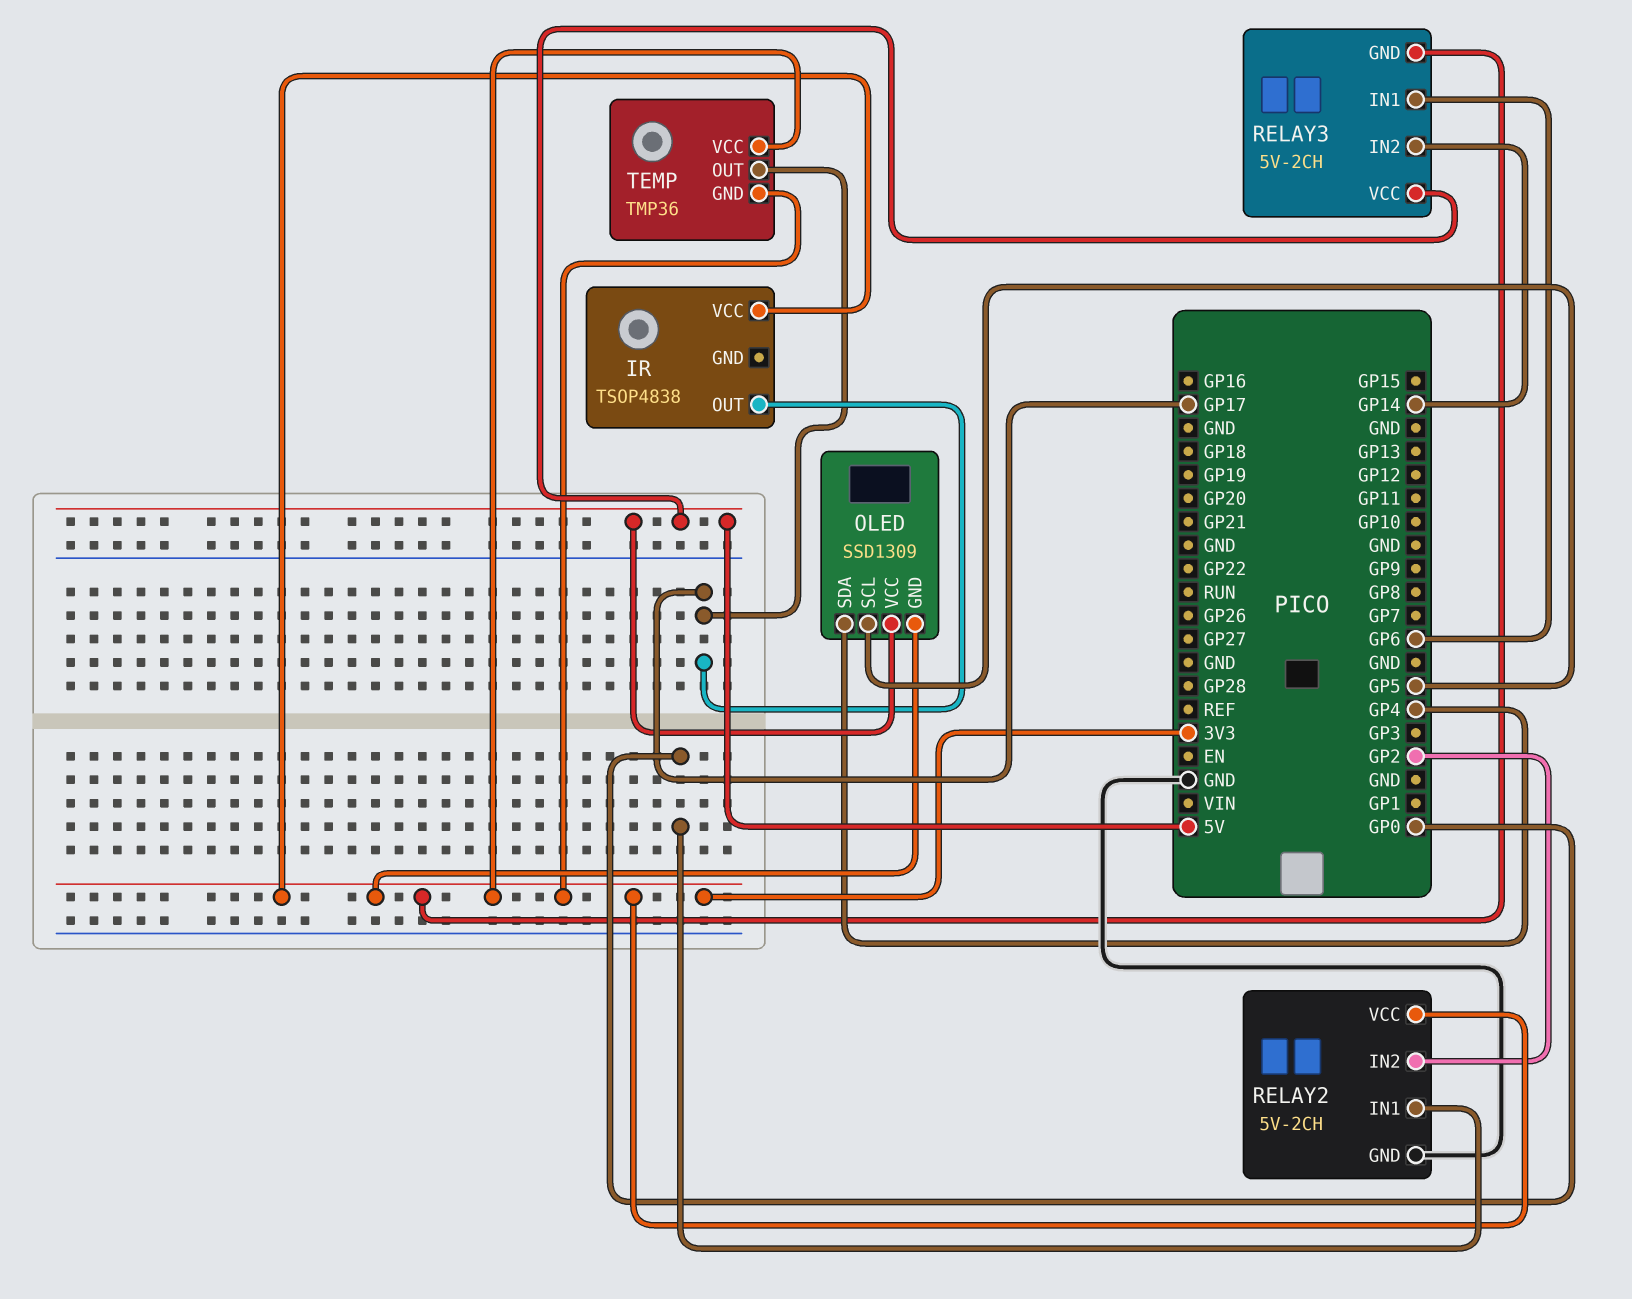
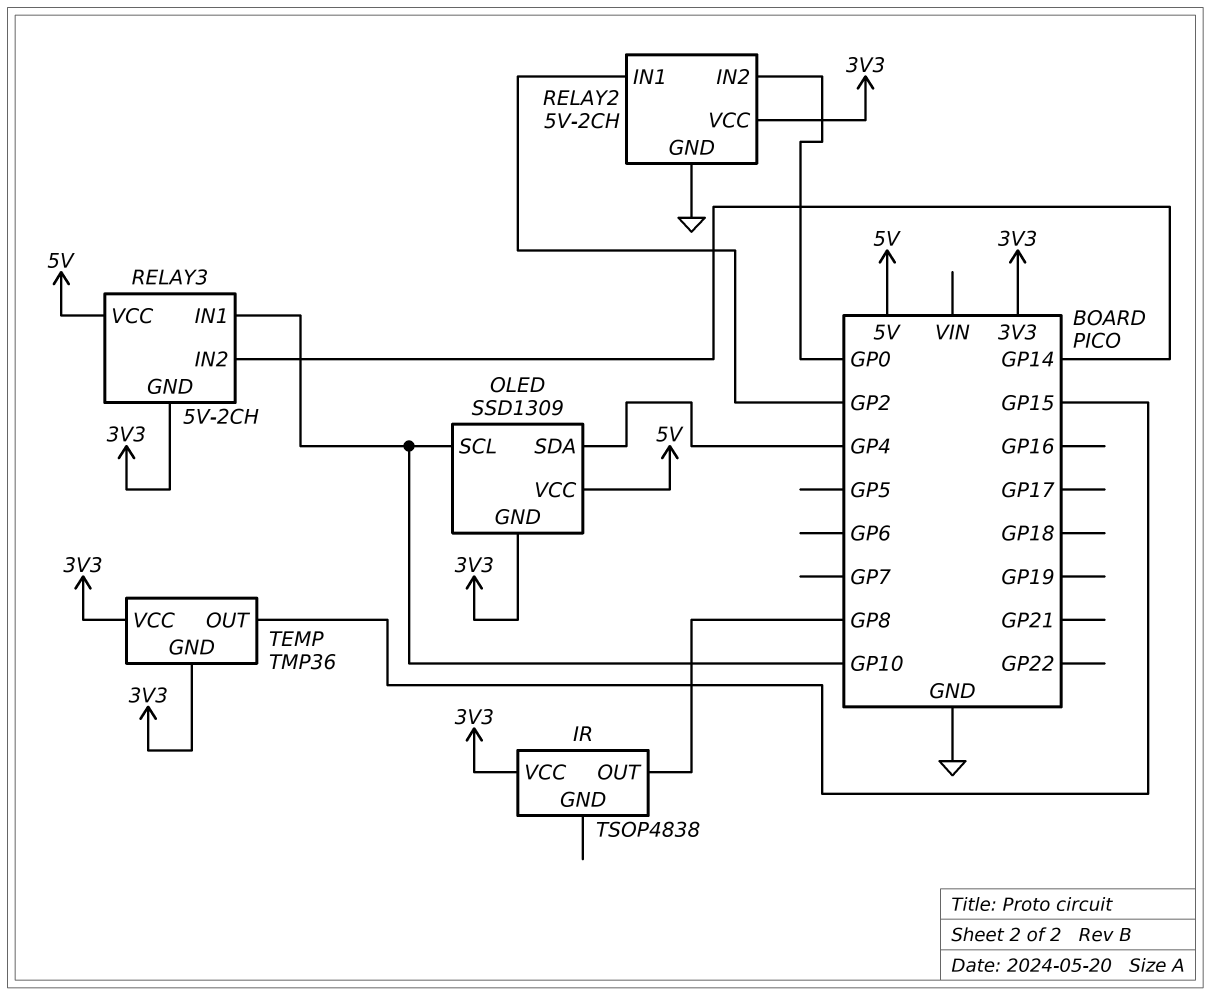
IR pin OUT: GP17 -> GP8
OLED pin SCL: GP5 -> GP10
RELAY2 pin IN1: GP0 -> GP2
RELAY2 pin IN2: GP2 -> GP0
RELAY3 pin IN1: GP6 -> GP10
TEMP pin OUT: GP17 -> GP15

